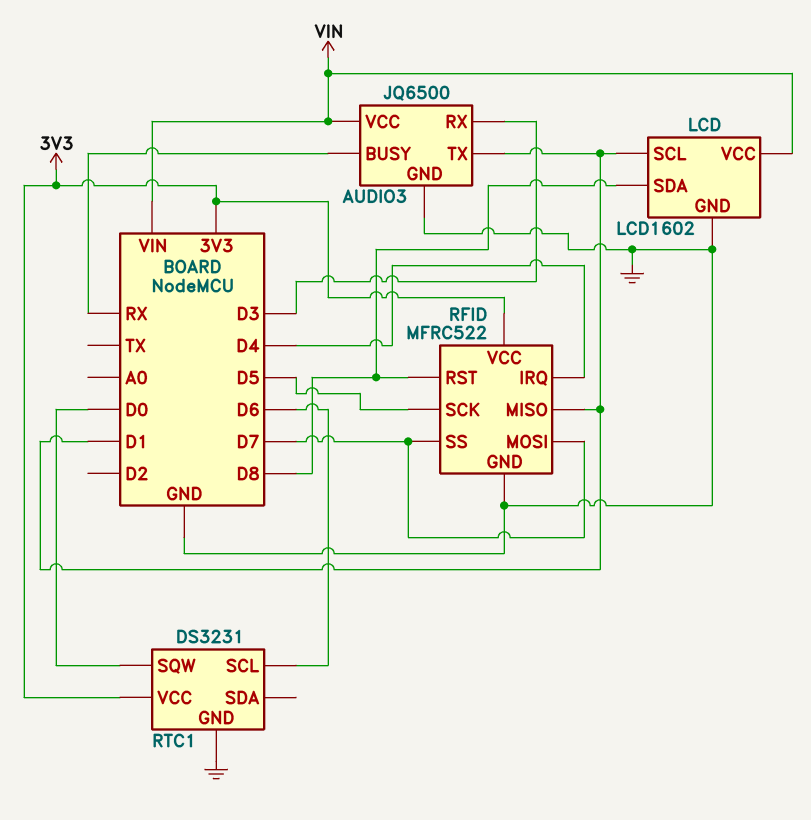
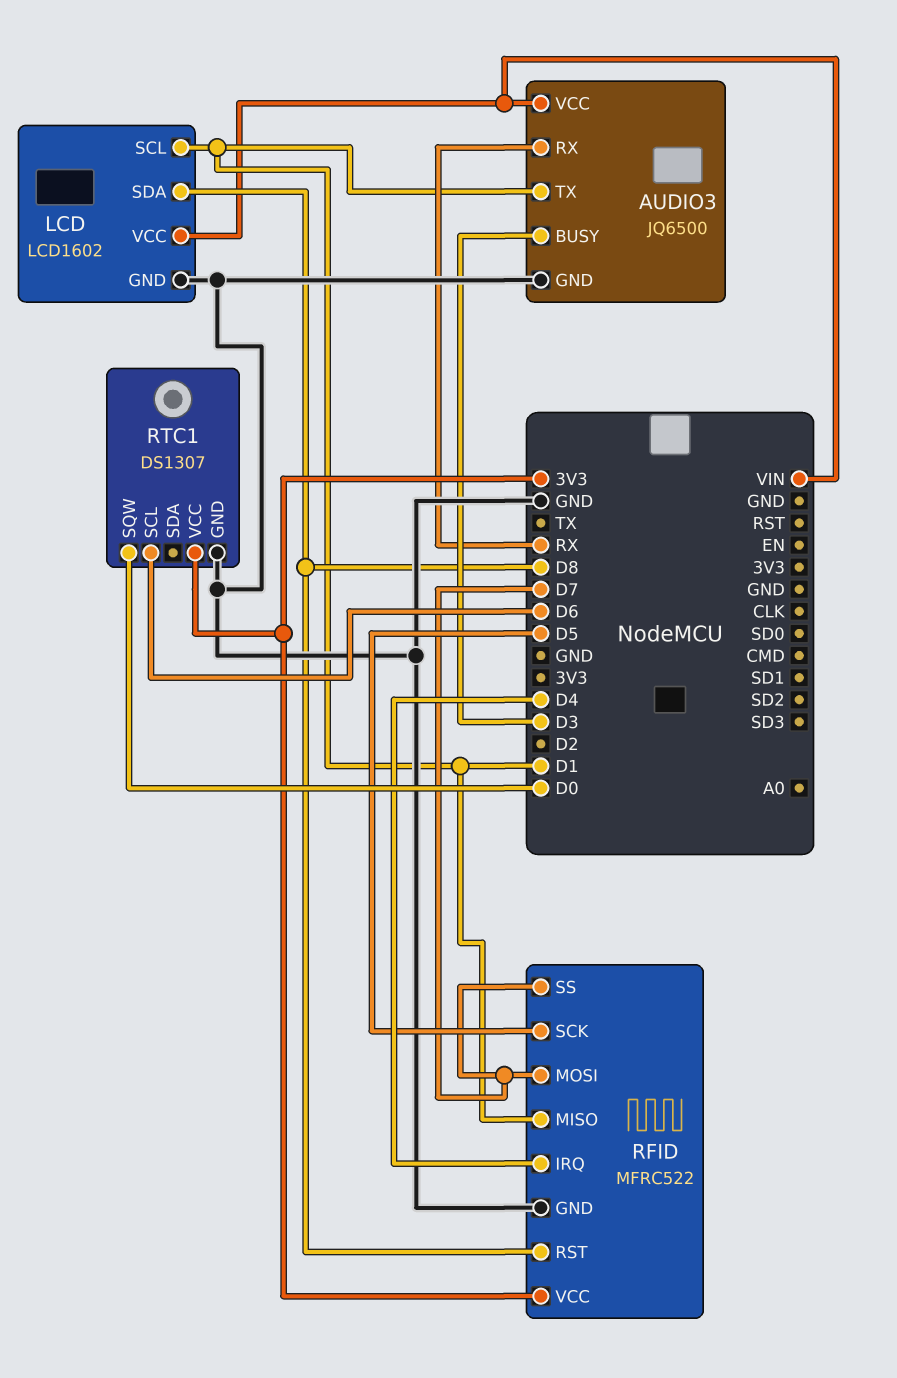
AUDIO3 pin BUSY: RX -> D3
AUDIO3 pin RX: D3 -> RX
RTC1: DS3231 -> DS1307

